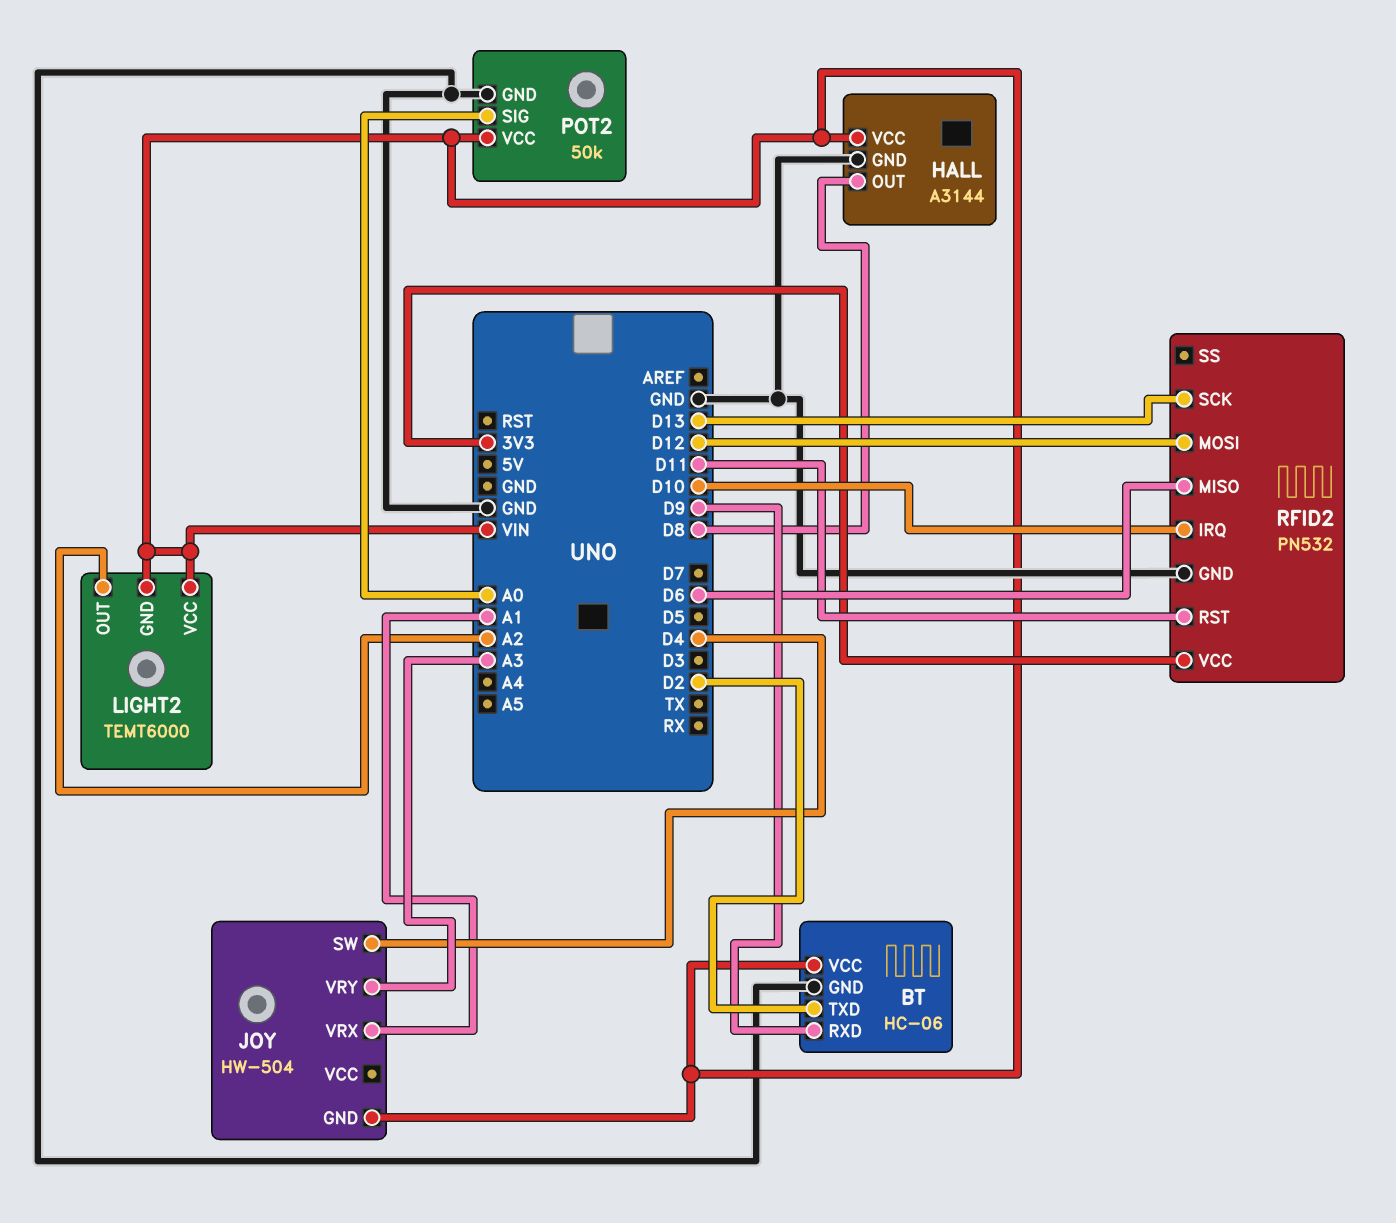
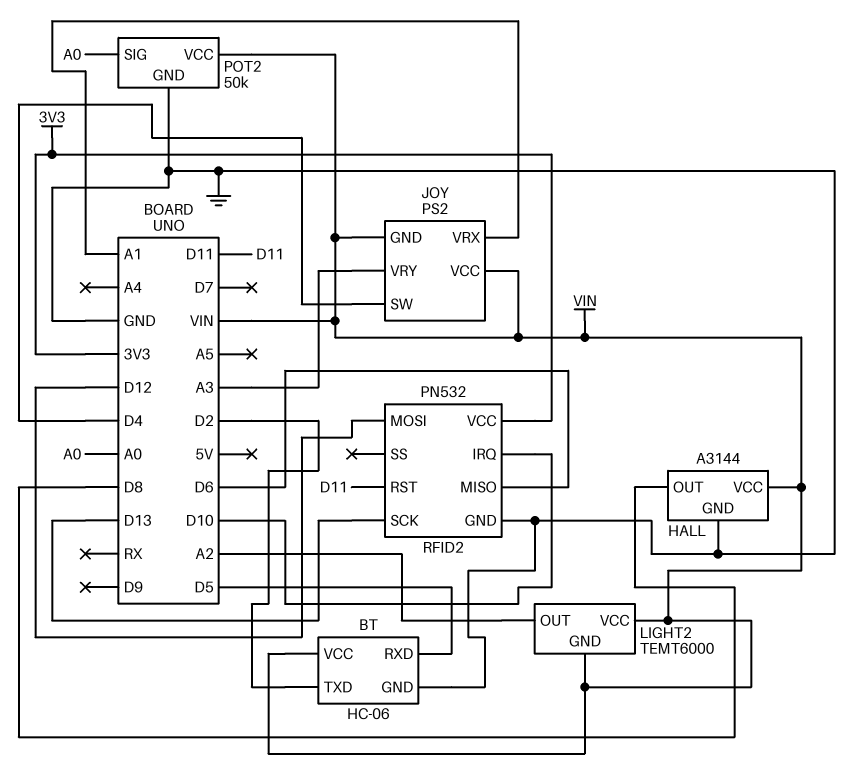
BT pin RXD: D9 -> D5
JOY: HW-504 -> PS2
JOY pin VCC: none -> VIN

